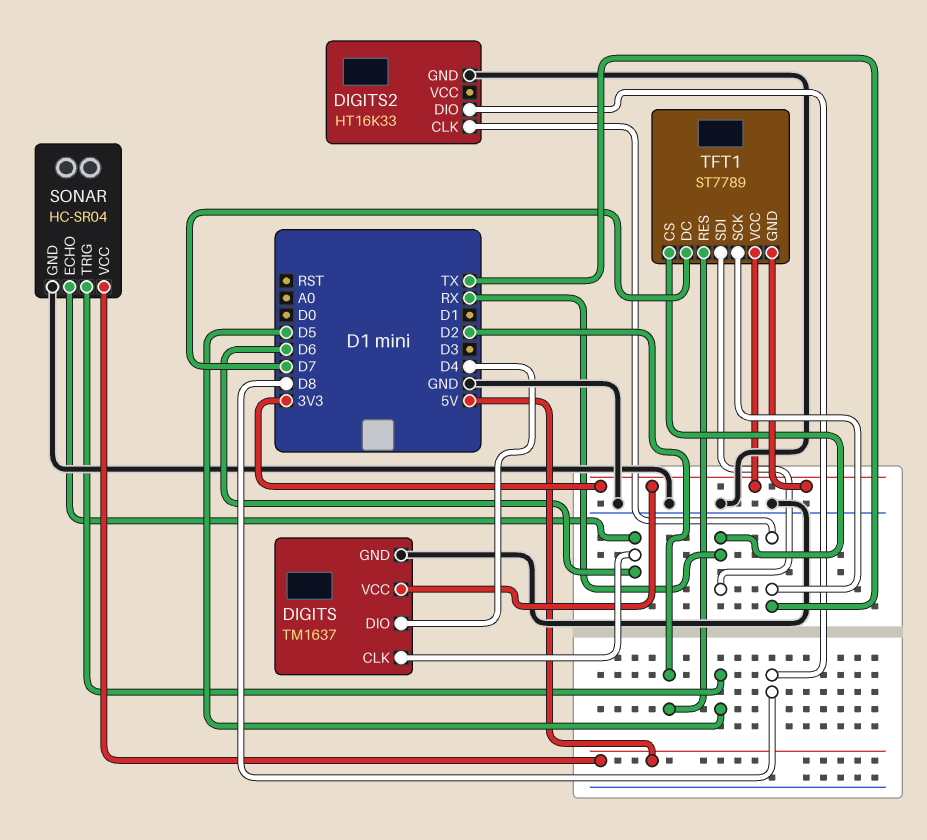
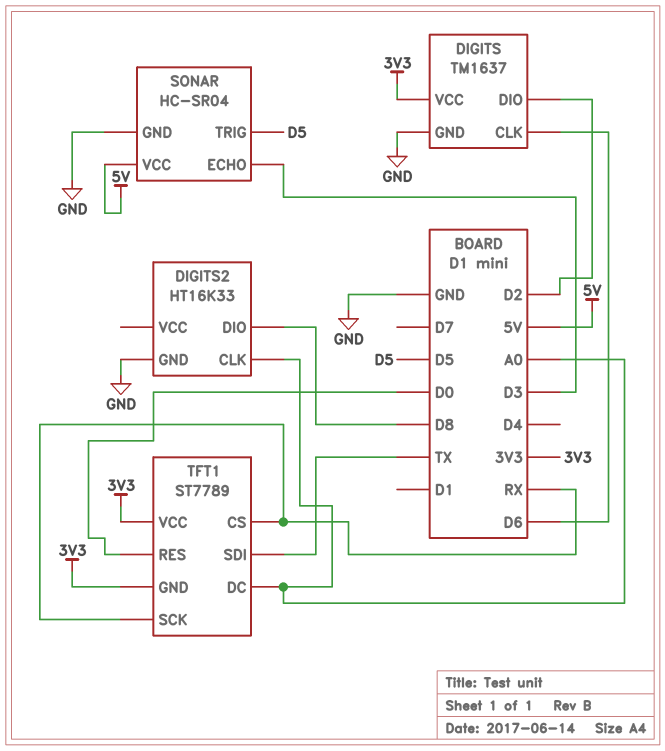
DIGITS pin DIO: D4 -> D2
DIGITS2 pin CLK: TX -> A0
SONAR pin ECHO: D6 -> D3
TFT1 pin DC: D7 -> A0
TFT1 pin RES: D2 -> D0
TFT1 pin SCK: TX -> RX
TFT1 pin SDI: RX -> TX

